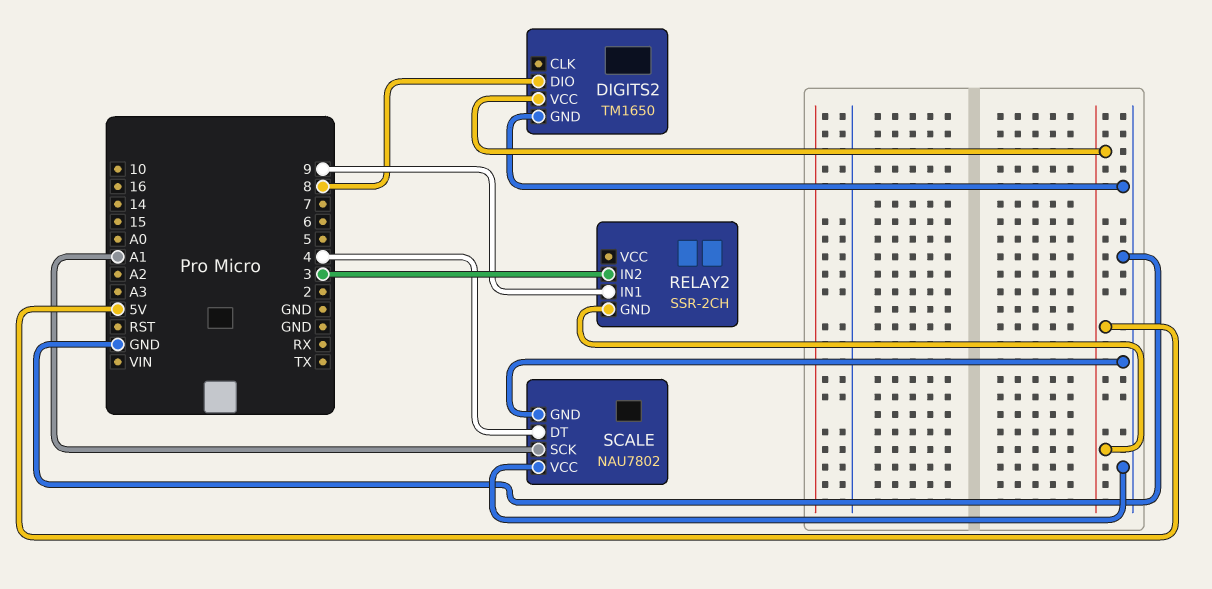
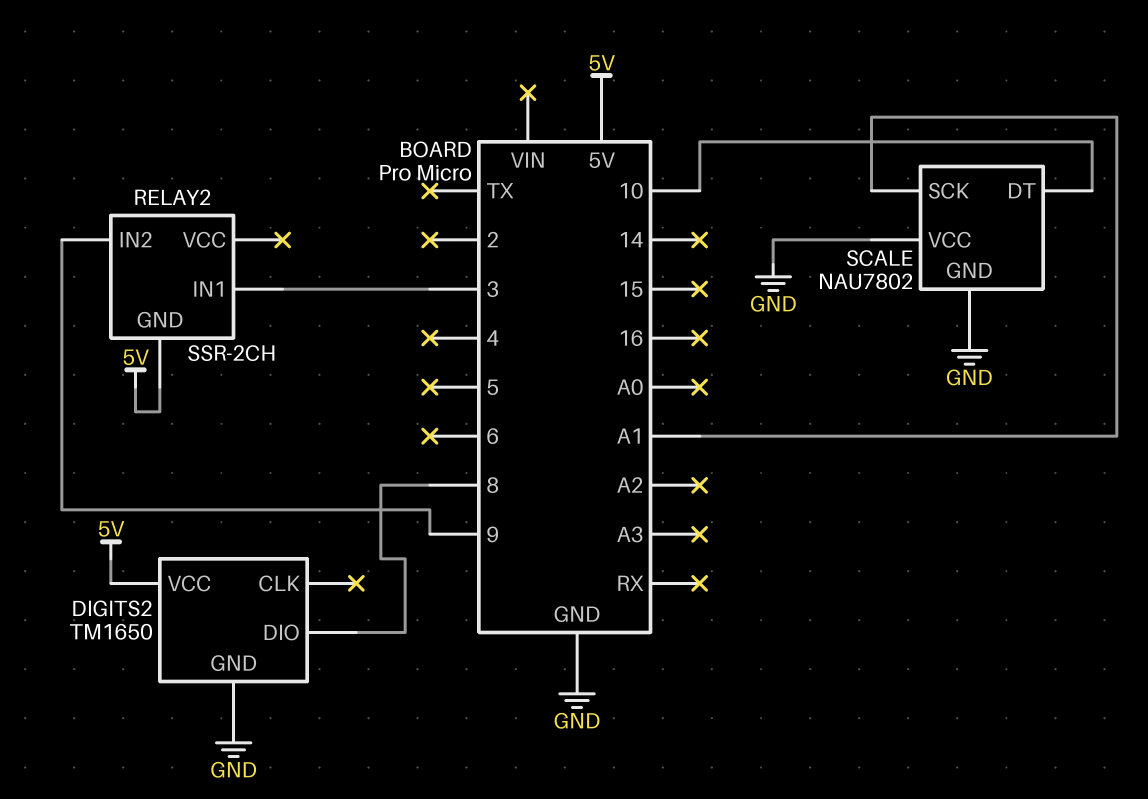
RELAY2 pin IN1: 9 -> 3
RELAY2 pin IN2: 3 -> 9
SCALE pin DT: 4 -> 10

